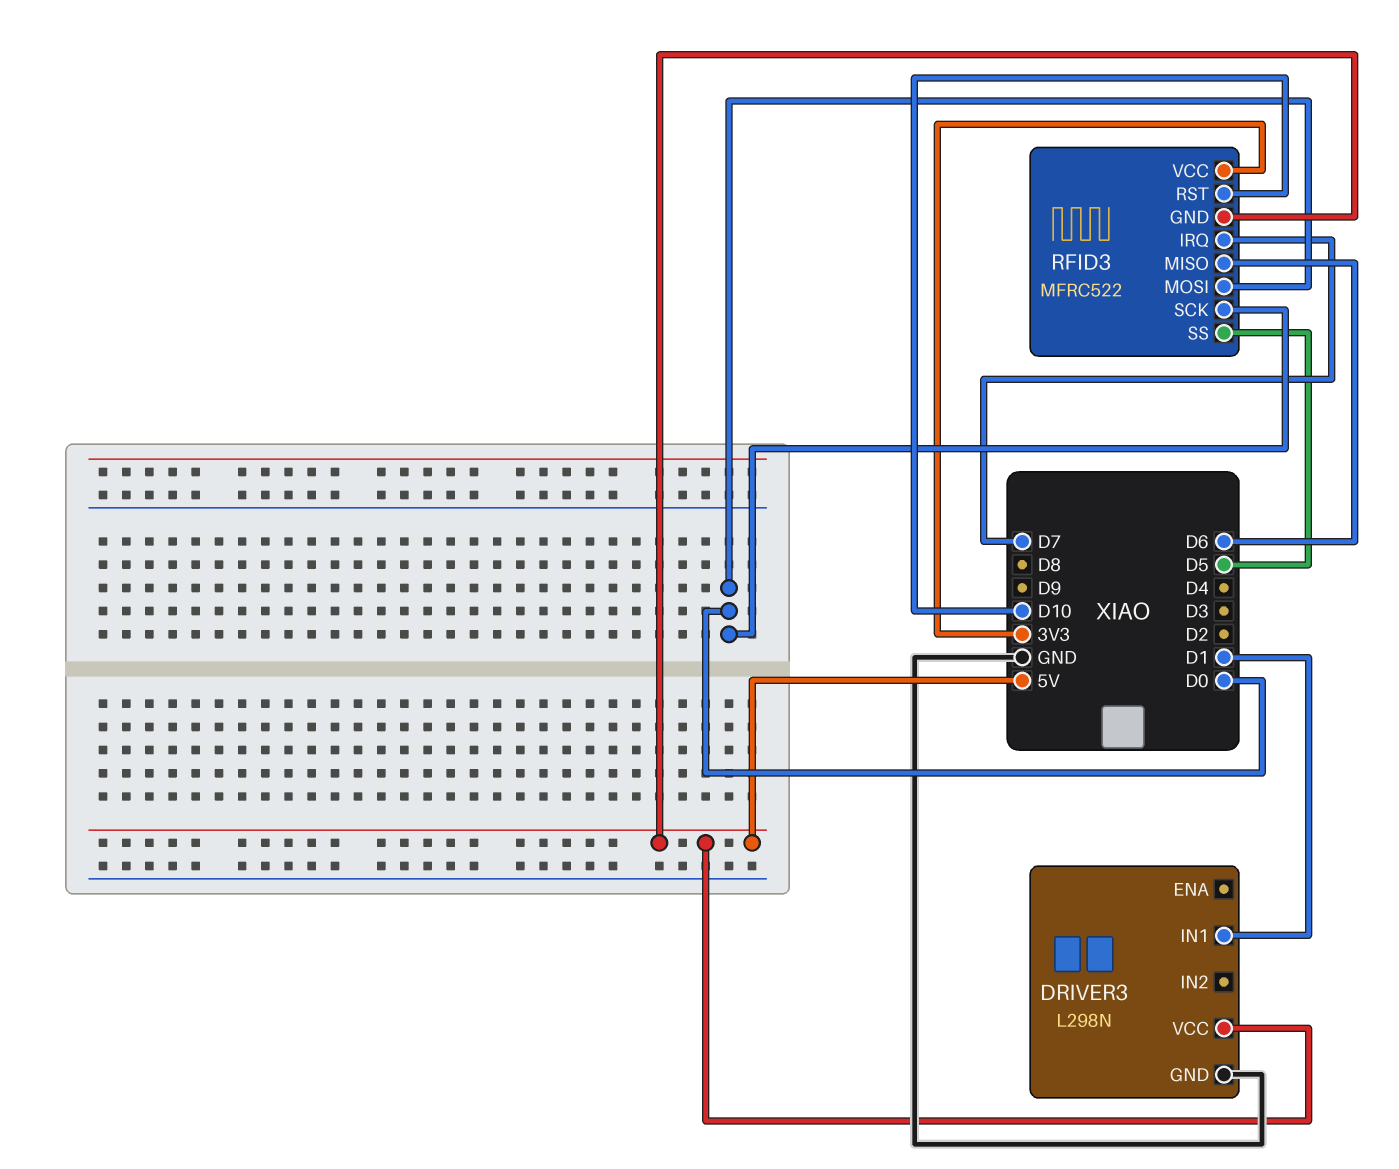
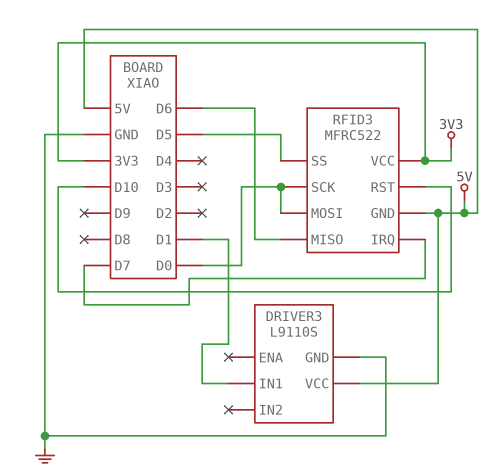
DRIVER3: L298N -> L9110S

